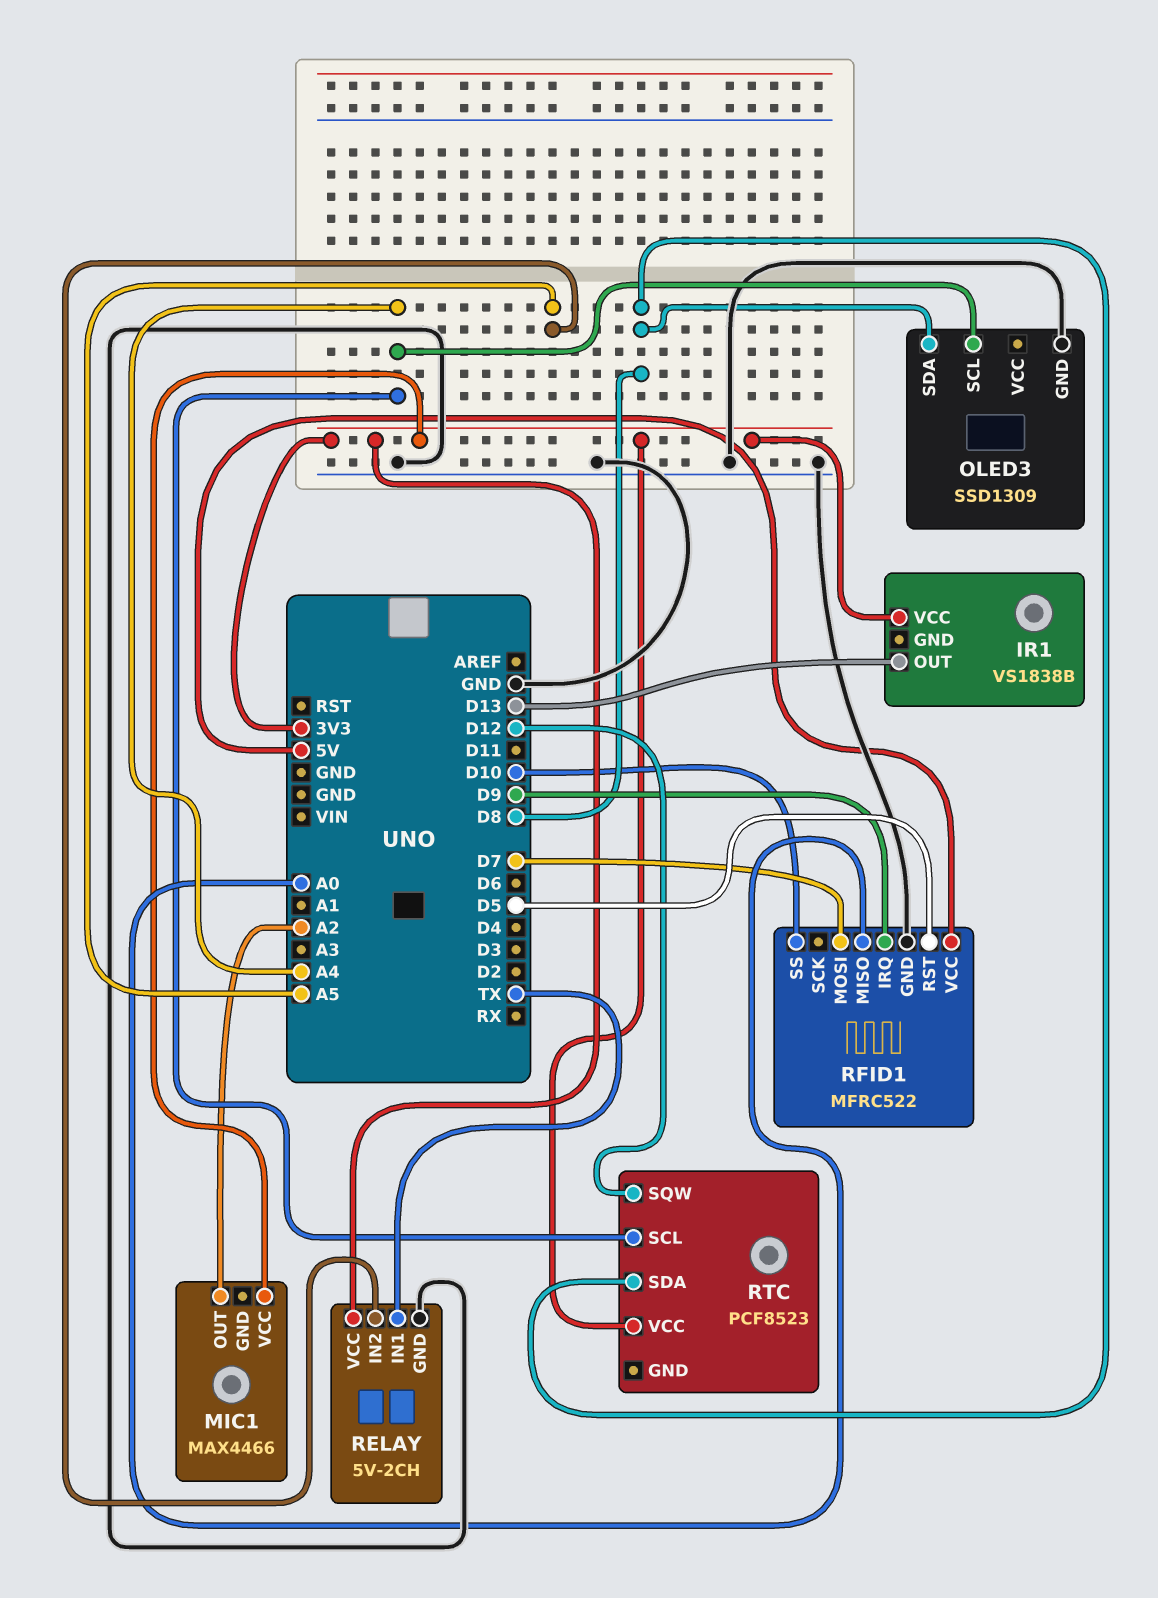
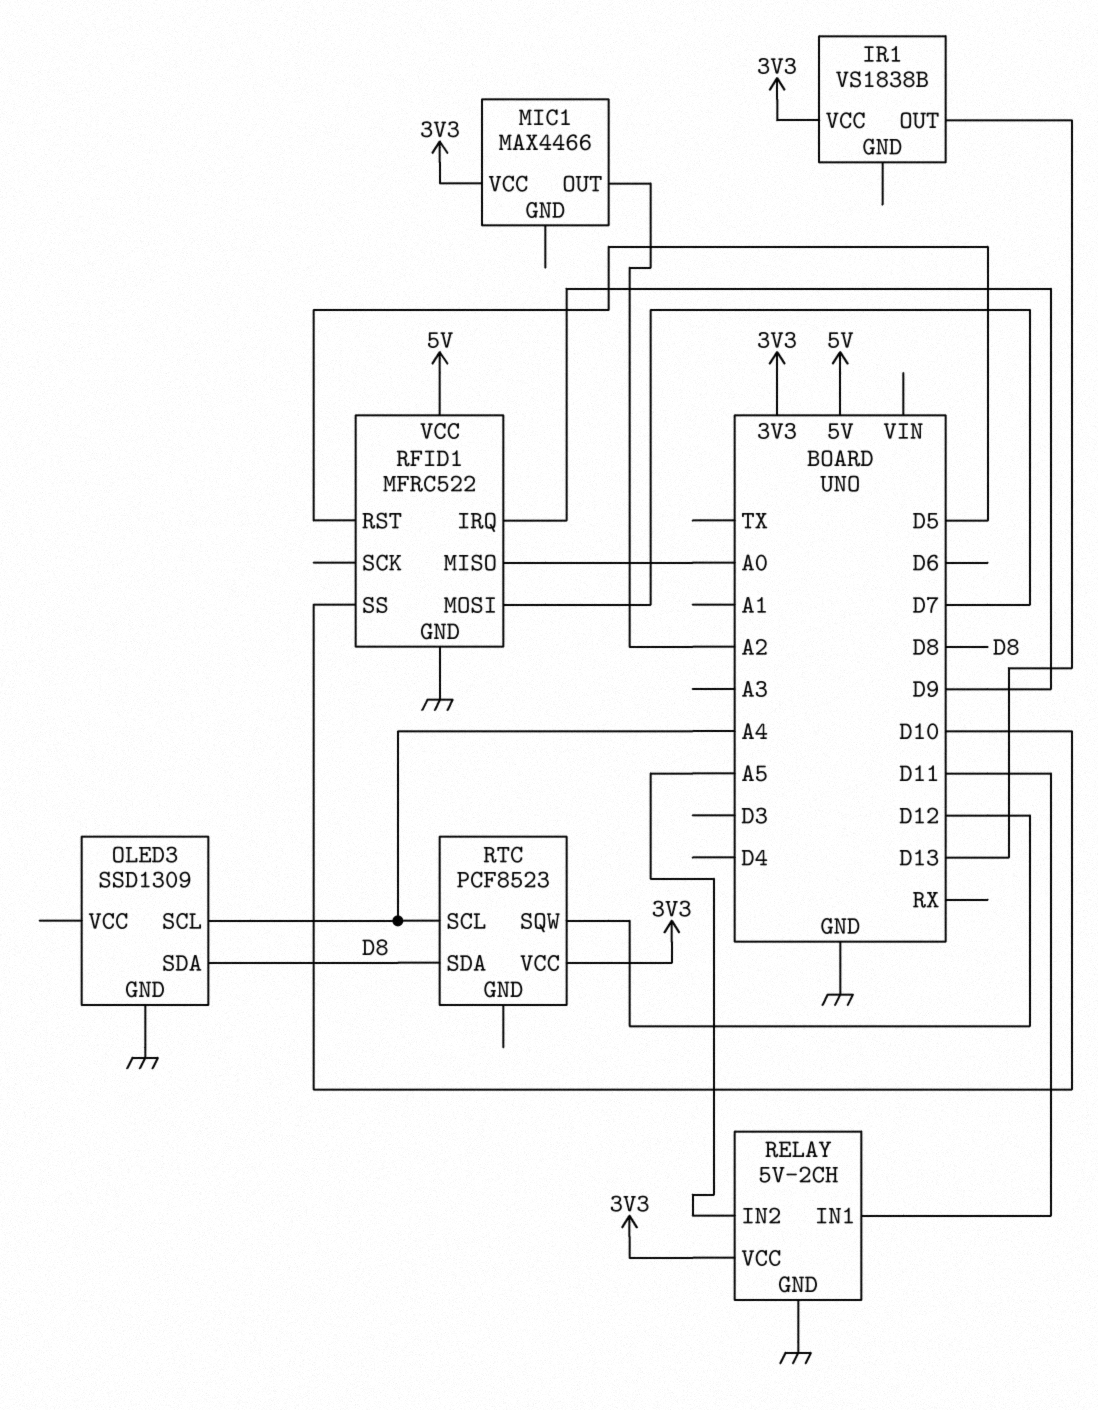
RELAY pin IN1: TX -> D11

